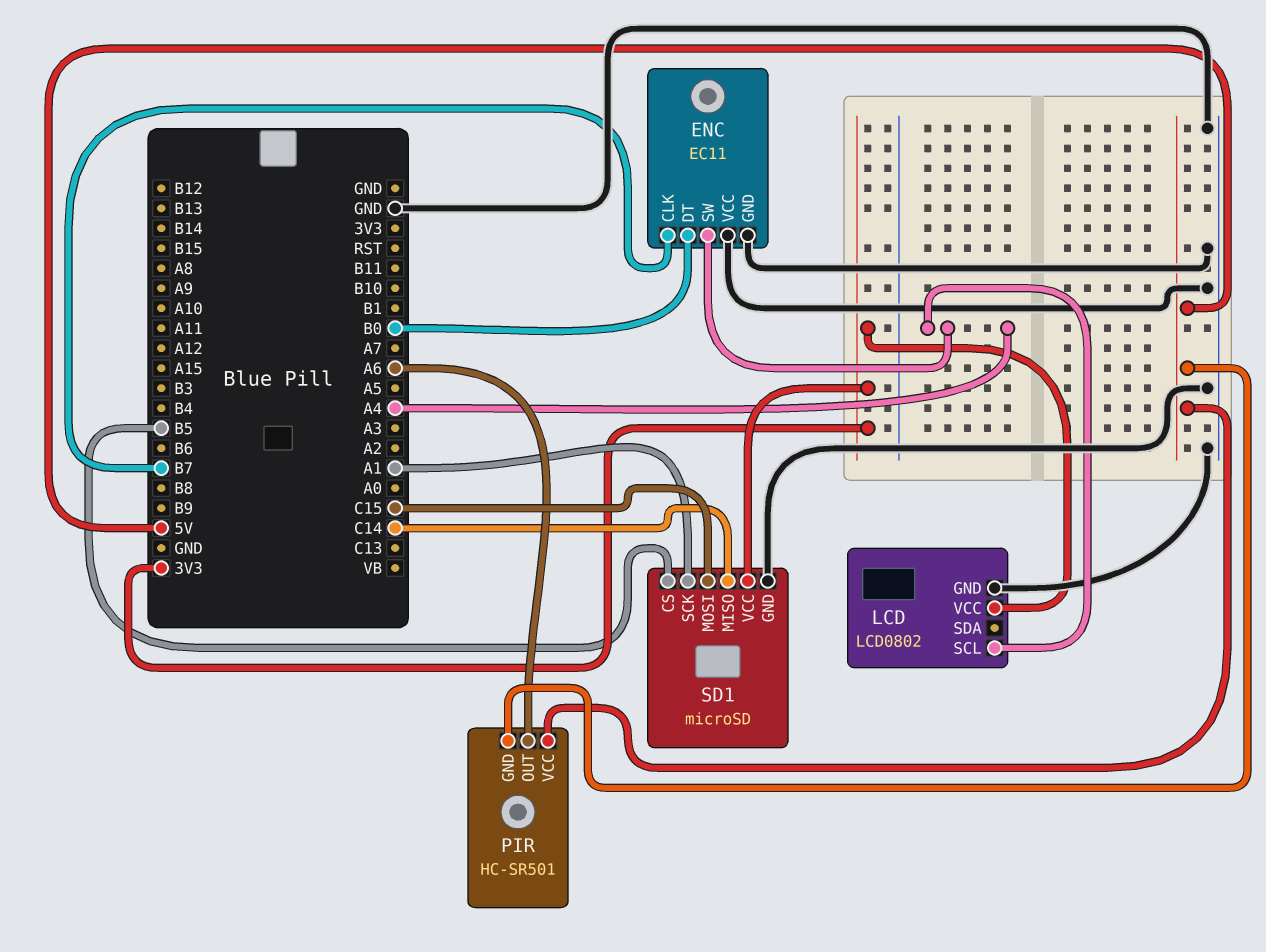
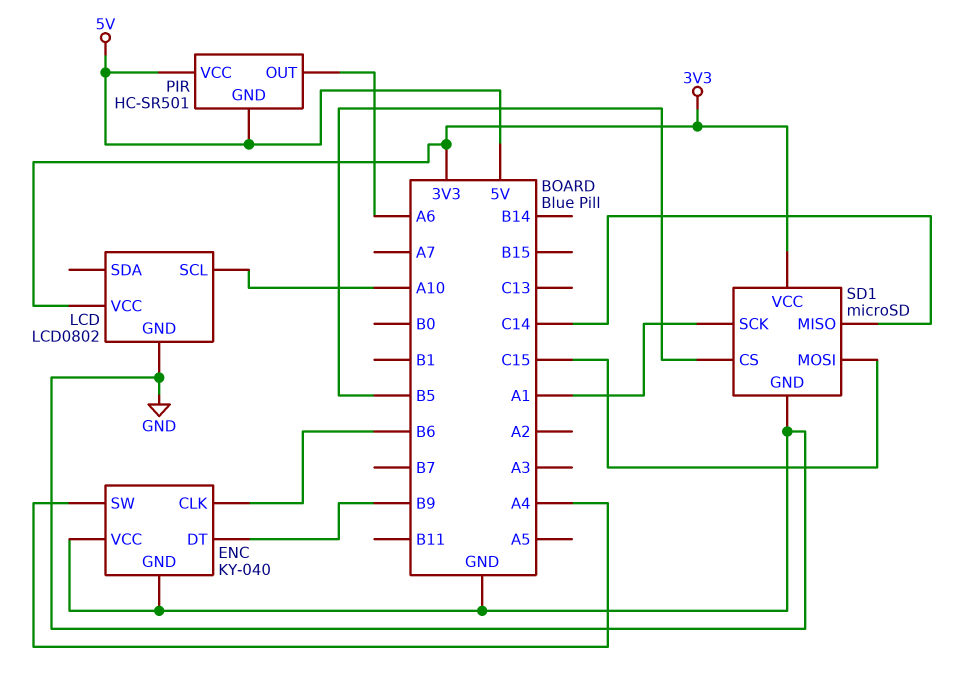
ENC: EC11 -> KY-040
ENC pin CLK: B7 -> B6
ENC pin DT: B0 -> B9
LCD pin SCL: A4 -> A10

